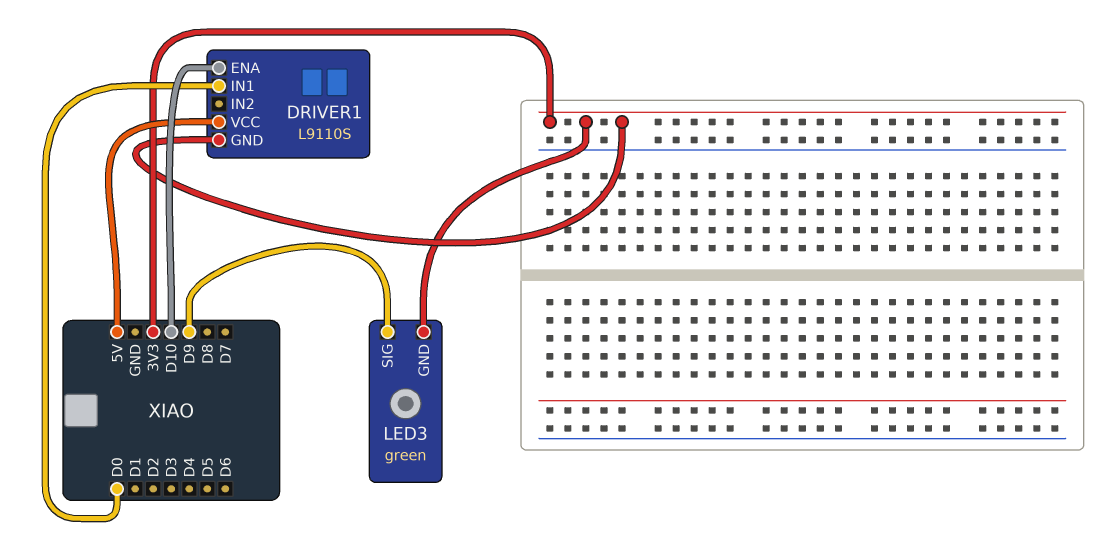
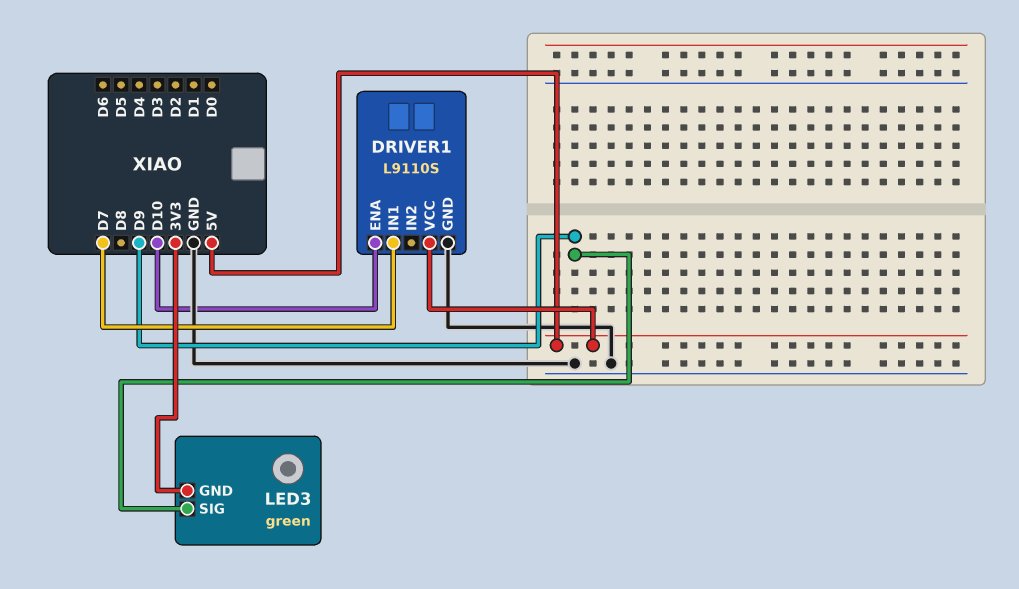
DRIVER1 pin GND: 3V3 -> GND
DRIVER1 pin IN1: D0 -> D7

